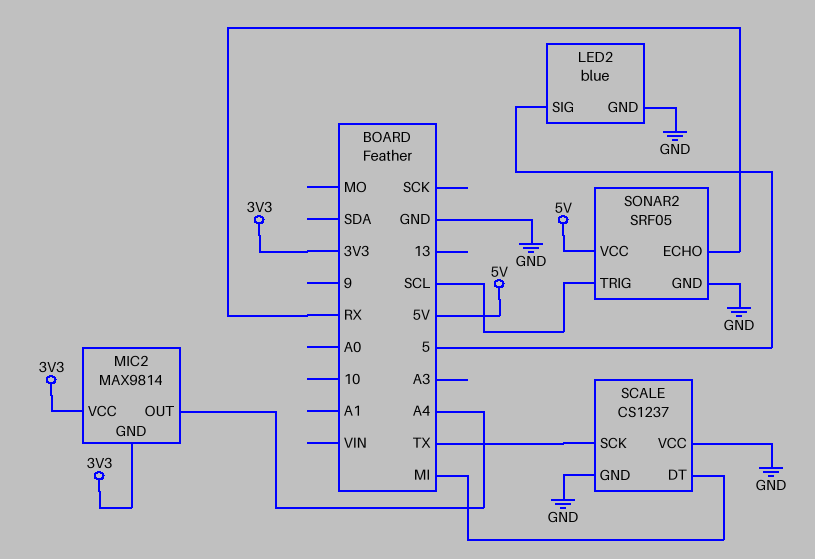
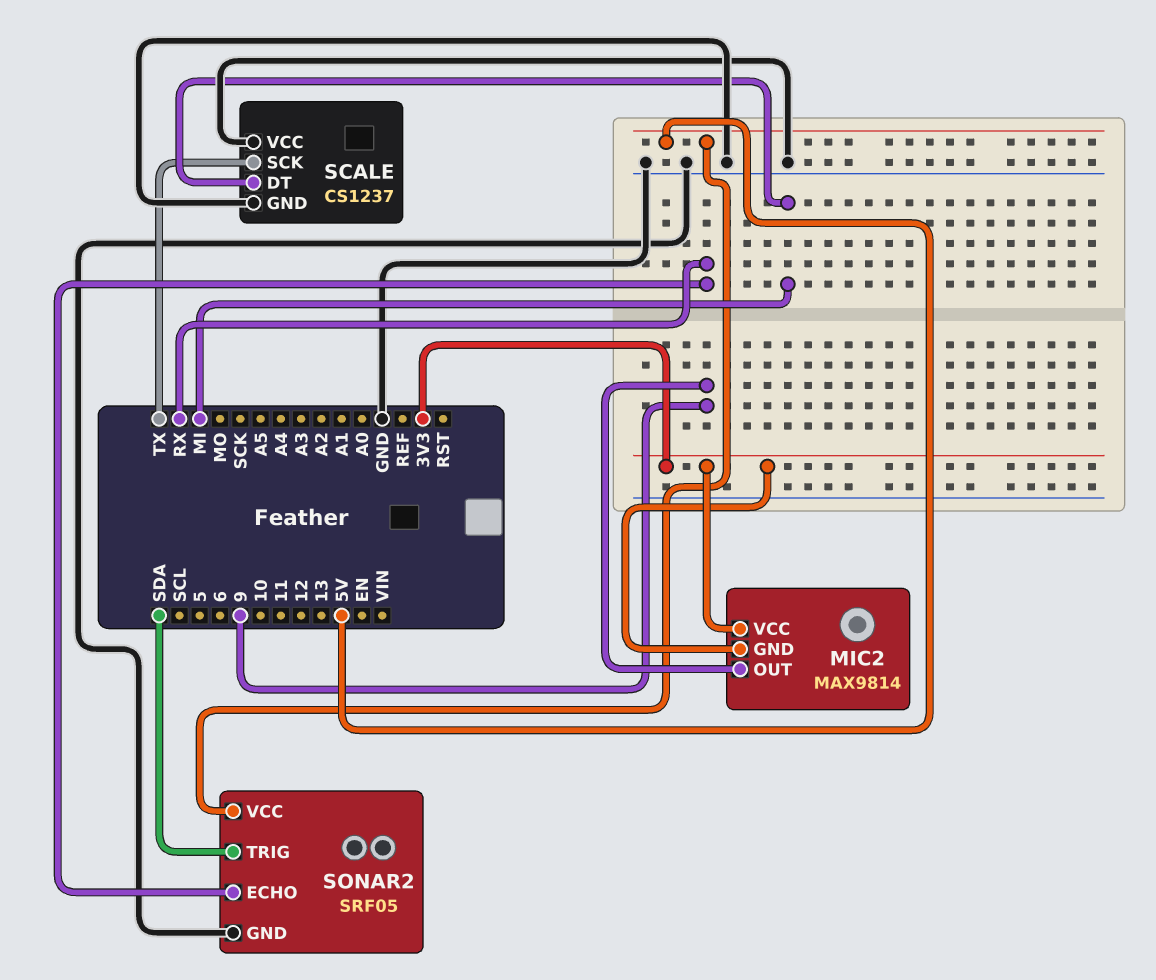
LED2: blue -> none
LED2 pin GND: GND -> none
LED2 pin SIG: 5 -> none
MIC2 pin OUT: A4 -> 9
SONAR2 pin TRIG: SCL -> SDA

